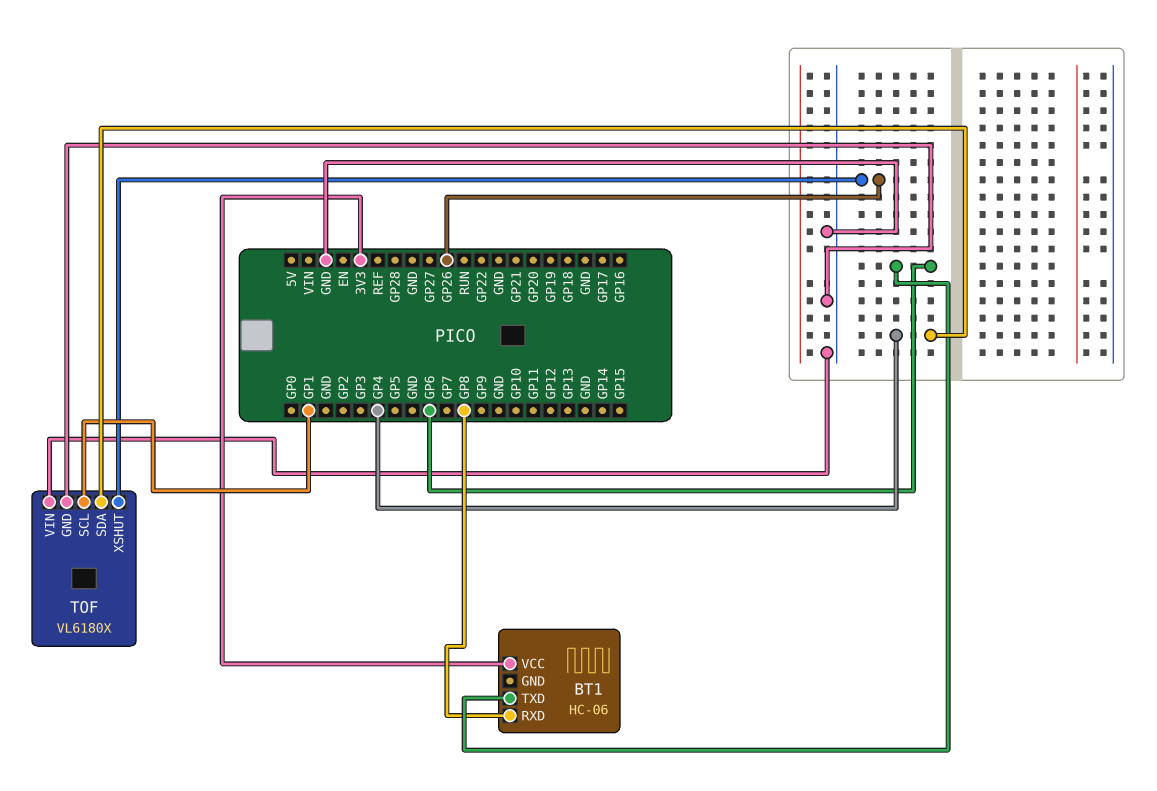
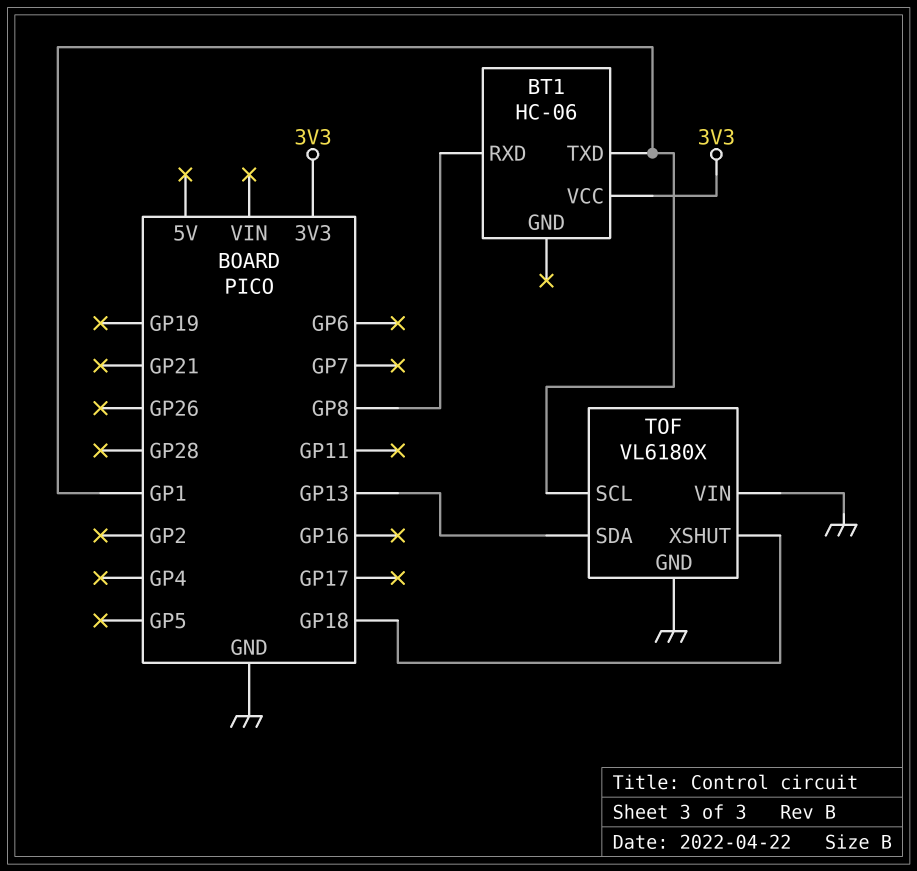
BT1 pin TXD: GP6 -> GP1
TOF pin SDA: GP4 -> GP13
TOF pin XSHUT: GP26 -> GP18

